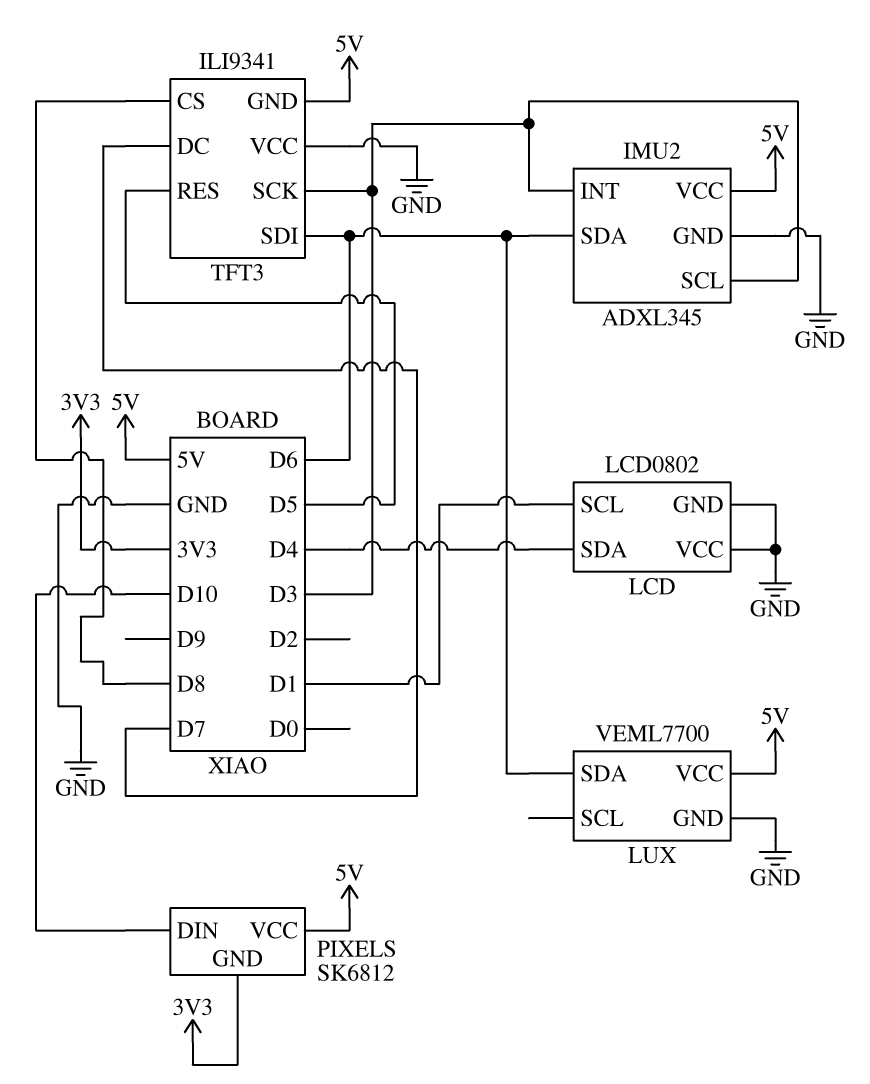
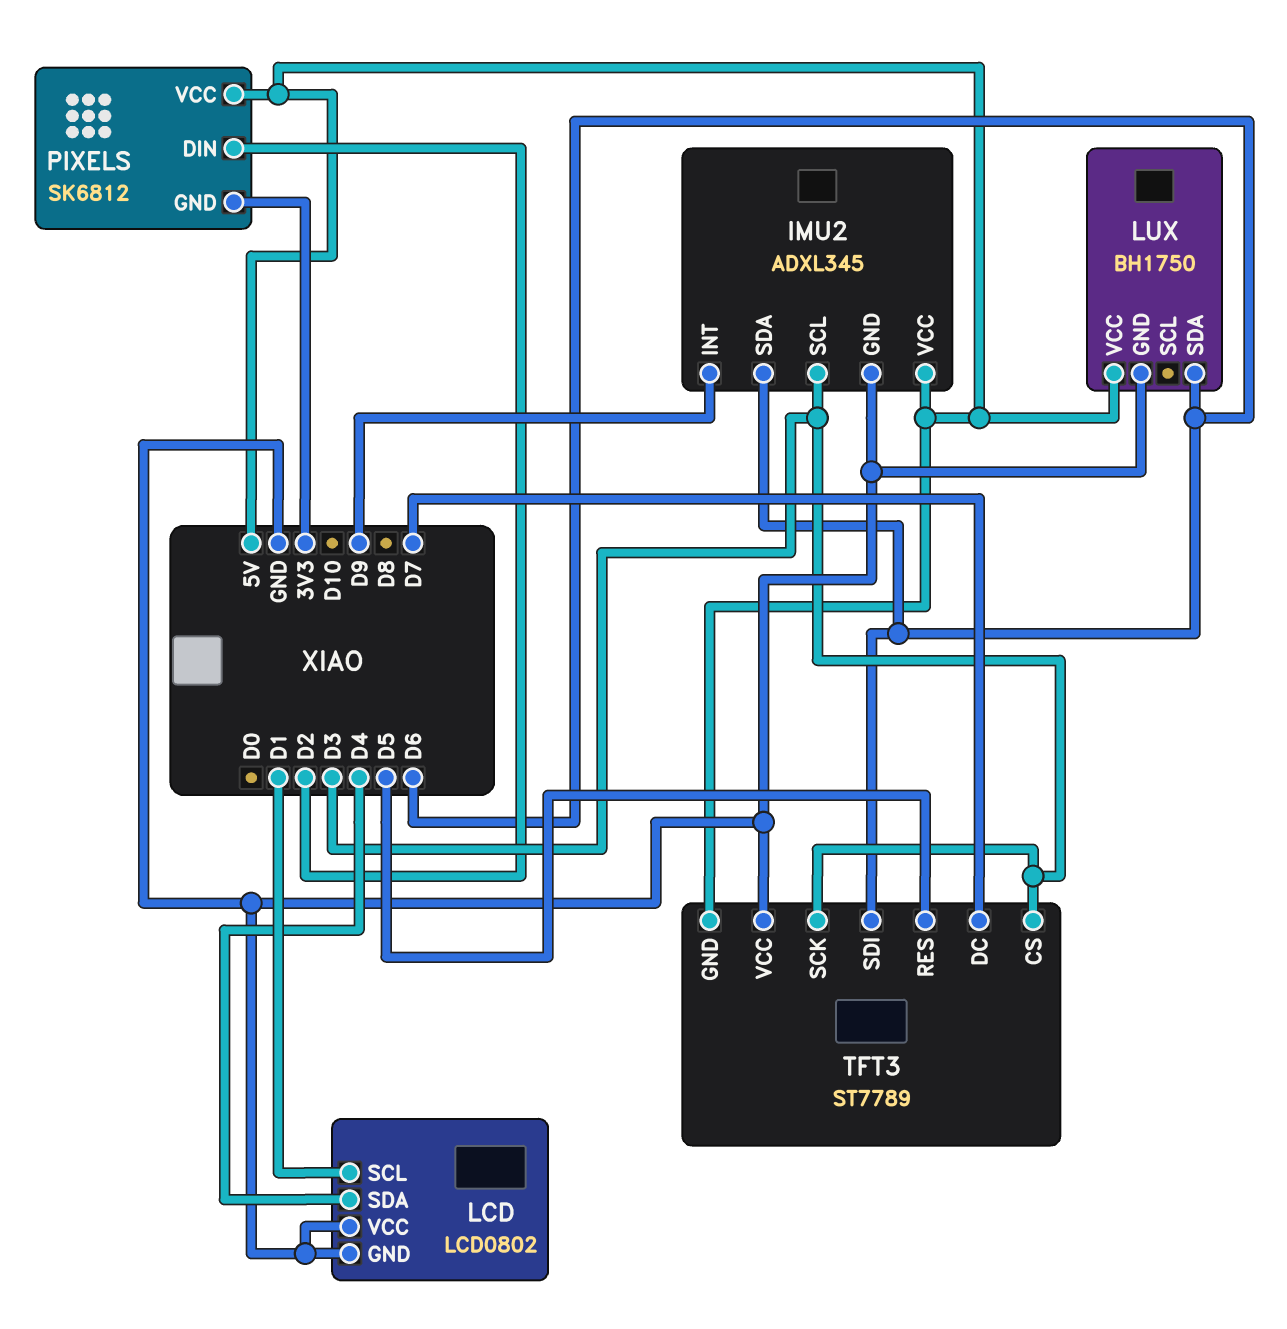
IMU2 pin INT: D3 -> D9
LUX: VEML7700 -> BH1750
PIXELS pin DIN: D10 -> D2
TFT3: ILI9341 -> ST7789
TFT3 pin CS: D8 -> D3

